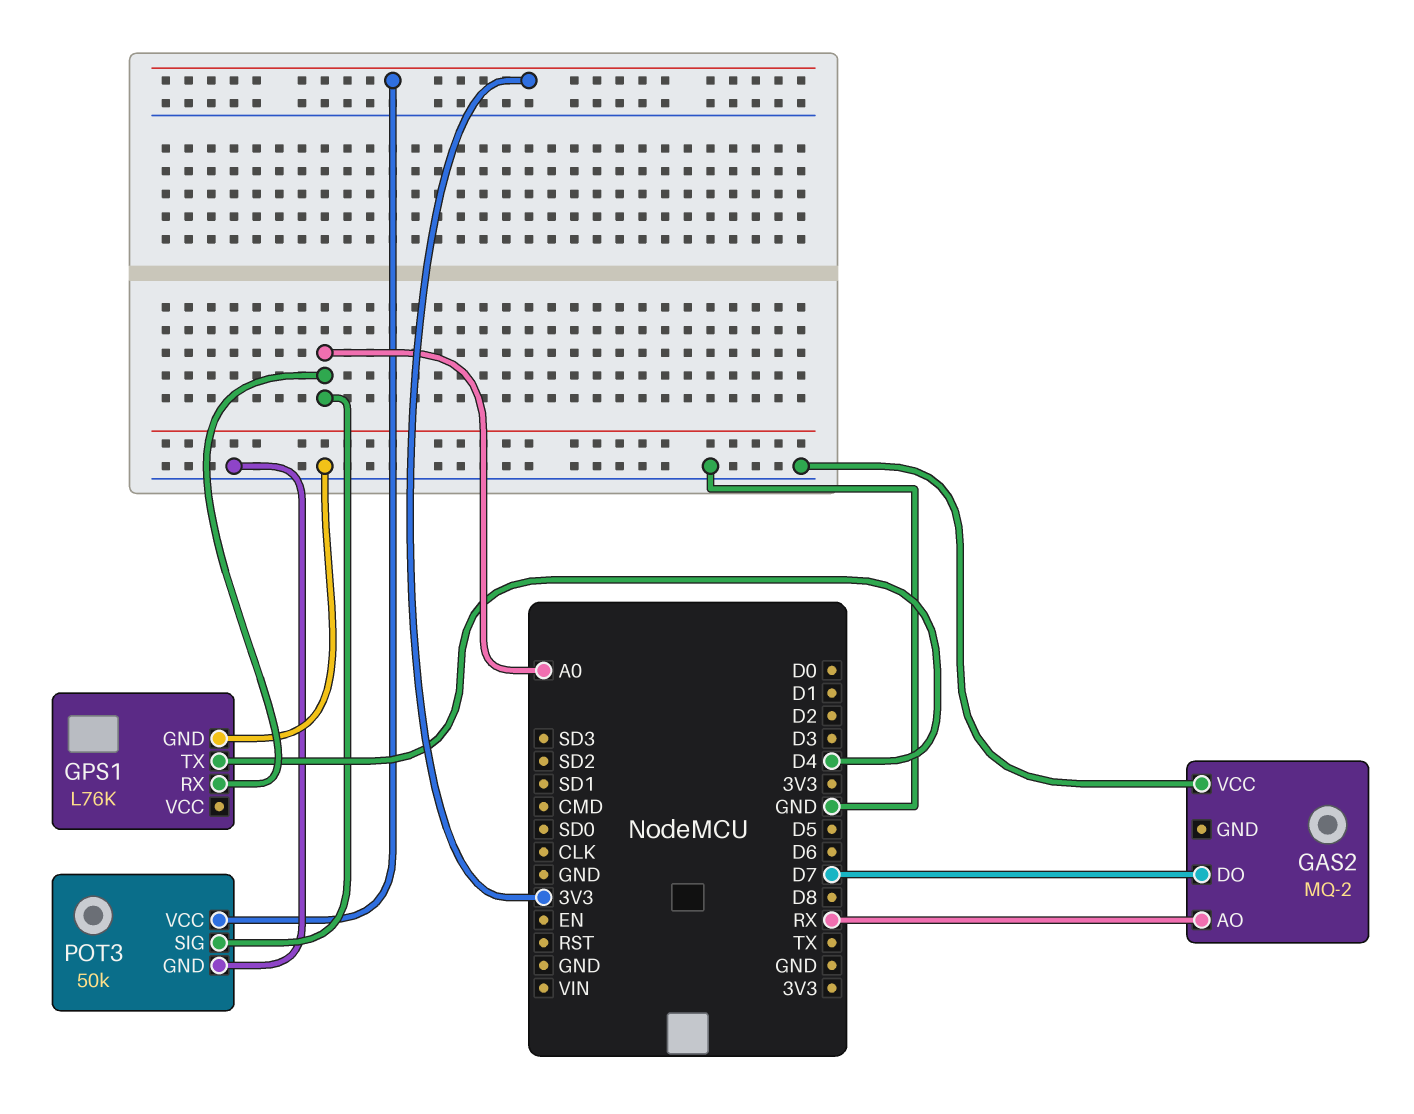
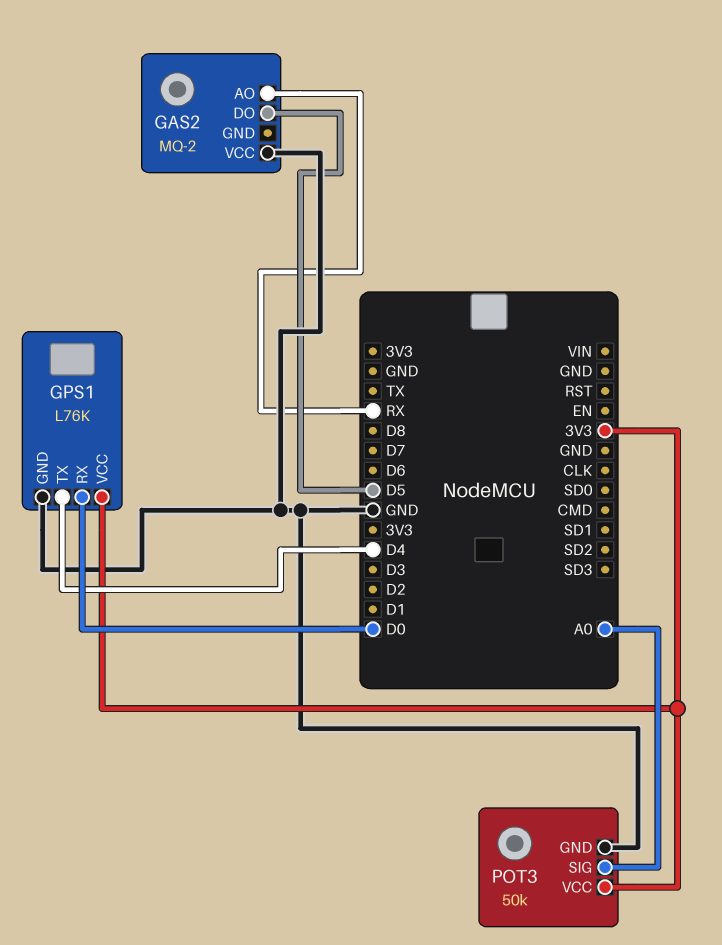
GAS2 pin DO: D7 -> D5
GPS1 pin RX: A0 -> D0
GPS1 pin VCC: none -> 3V3

